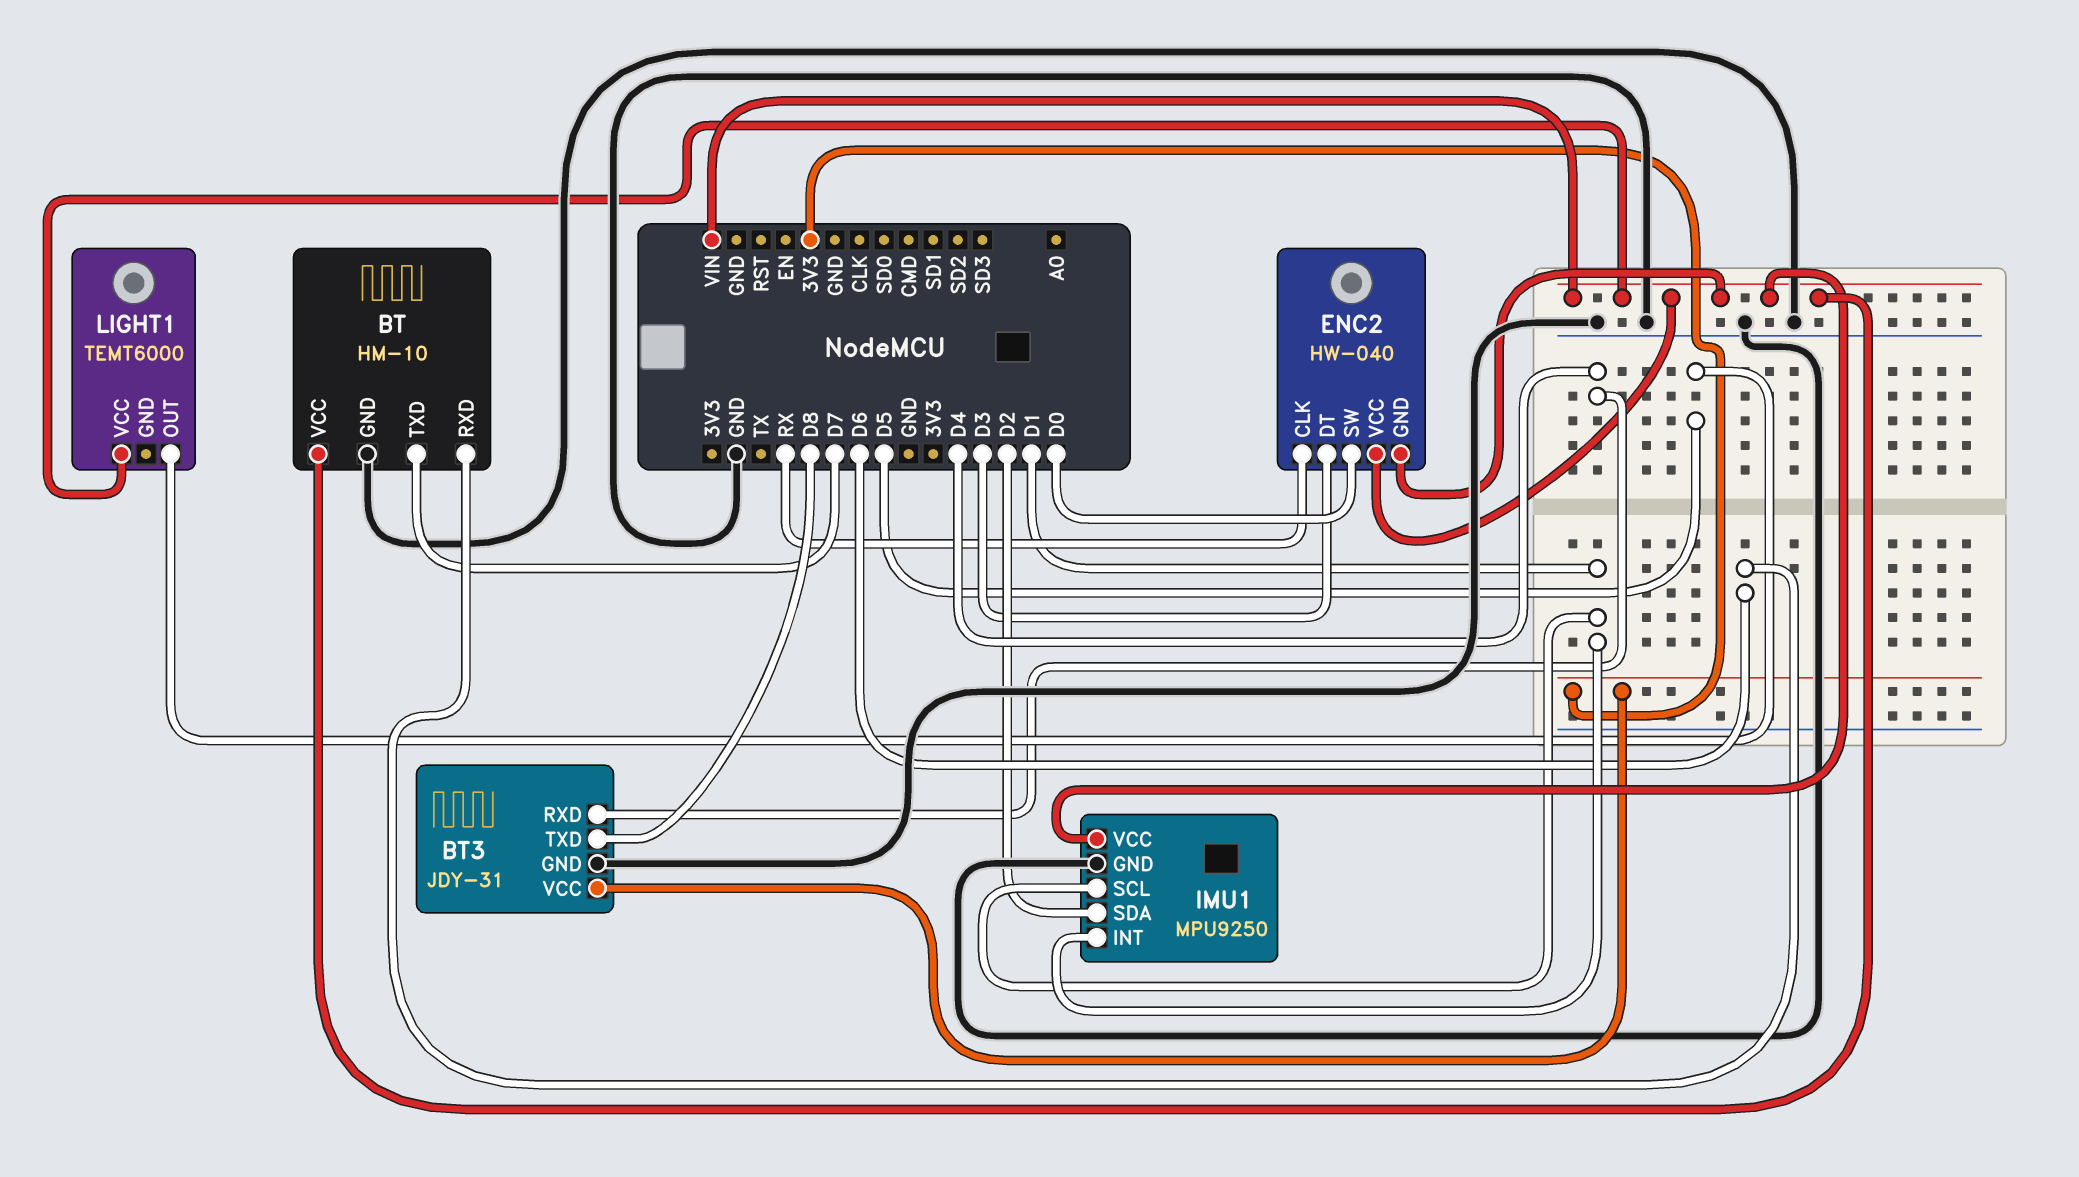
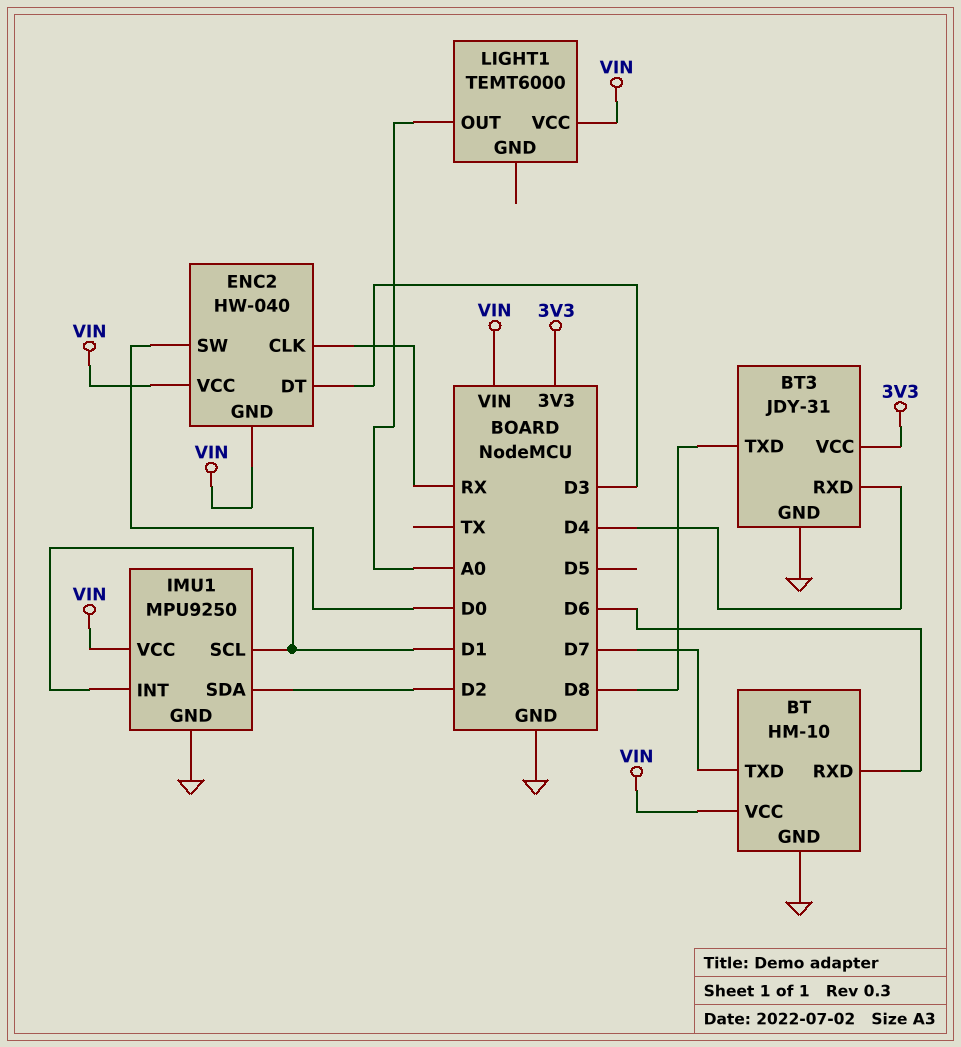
LIGHT1 pin OUT: D5 -> A0

